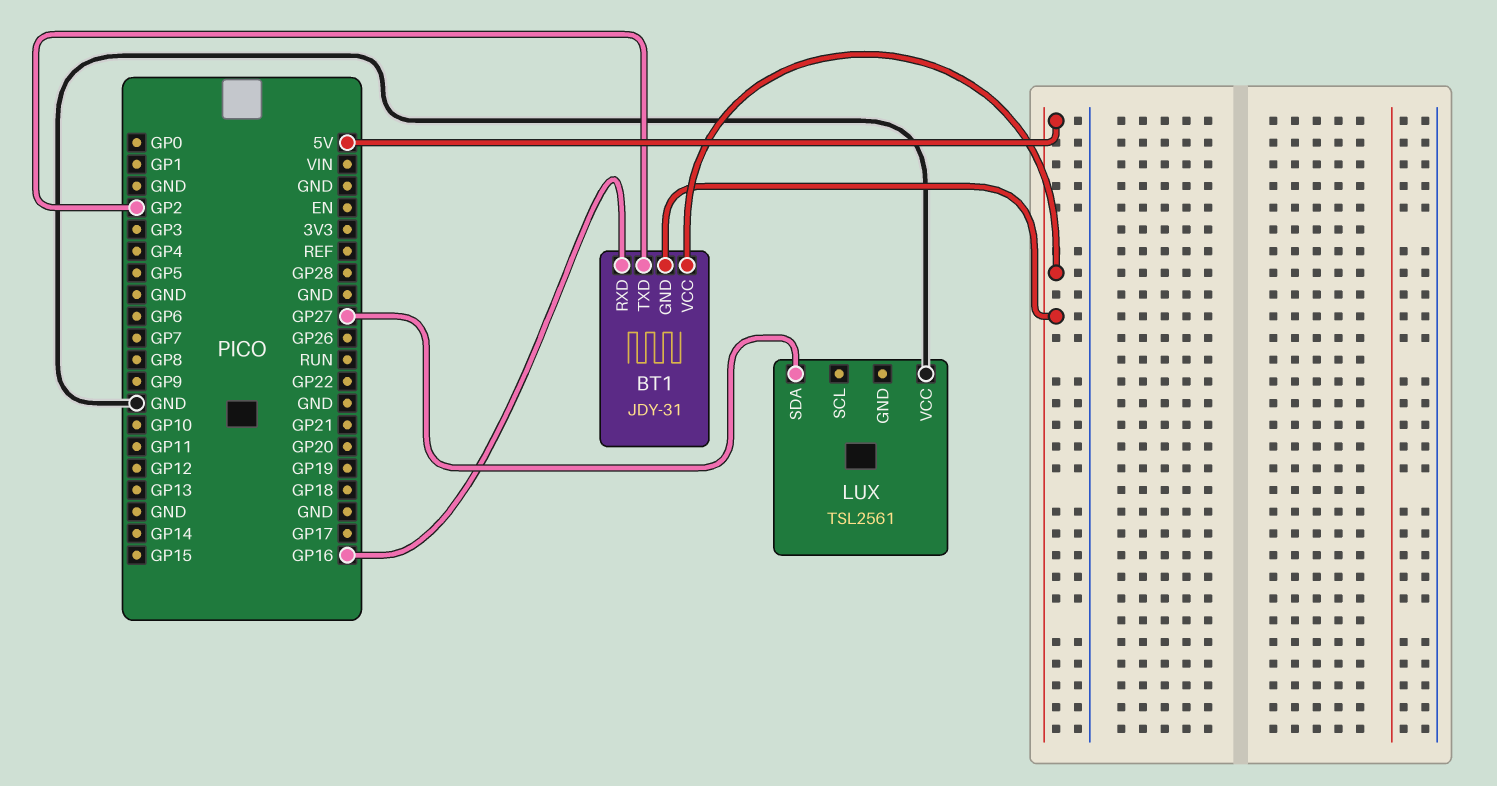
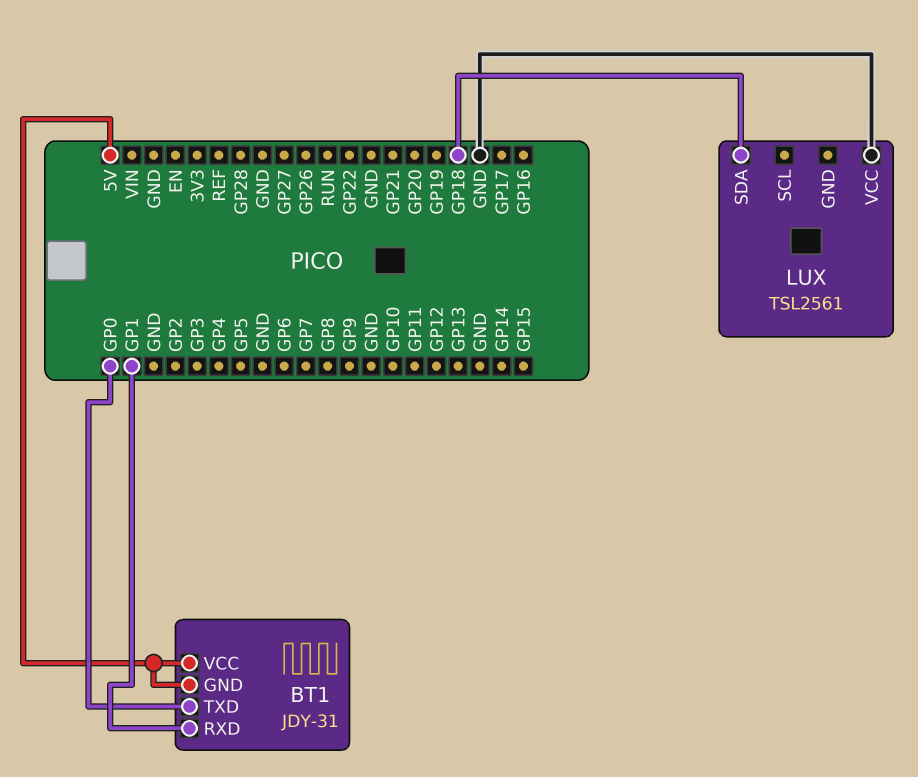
BT1 pin RXD: GP16 -> GP1
BT1 pin TXD: GP2 -> GP0
LUX pin SDA: GP27 -> GP18

